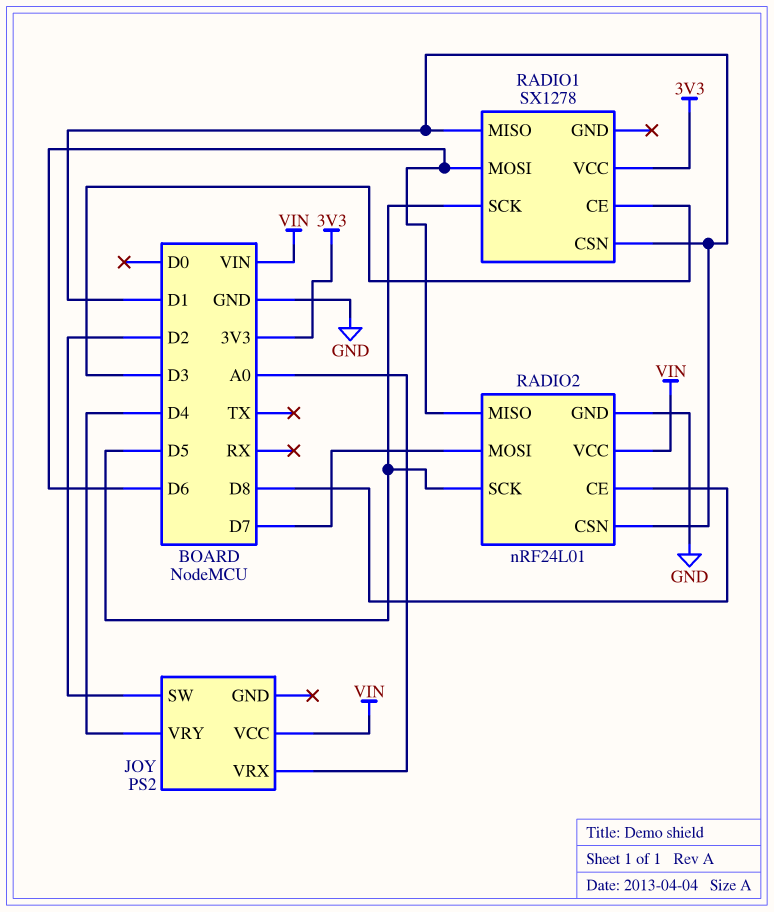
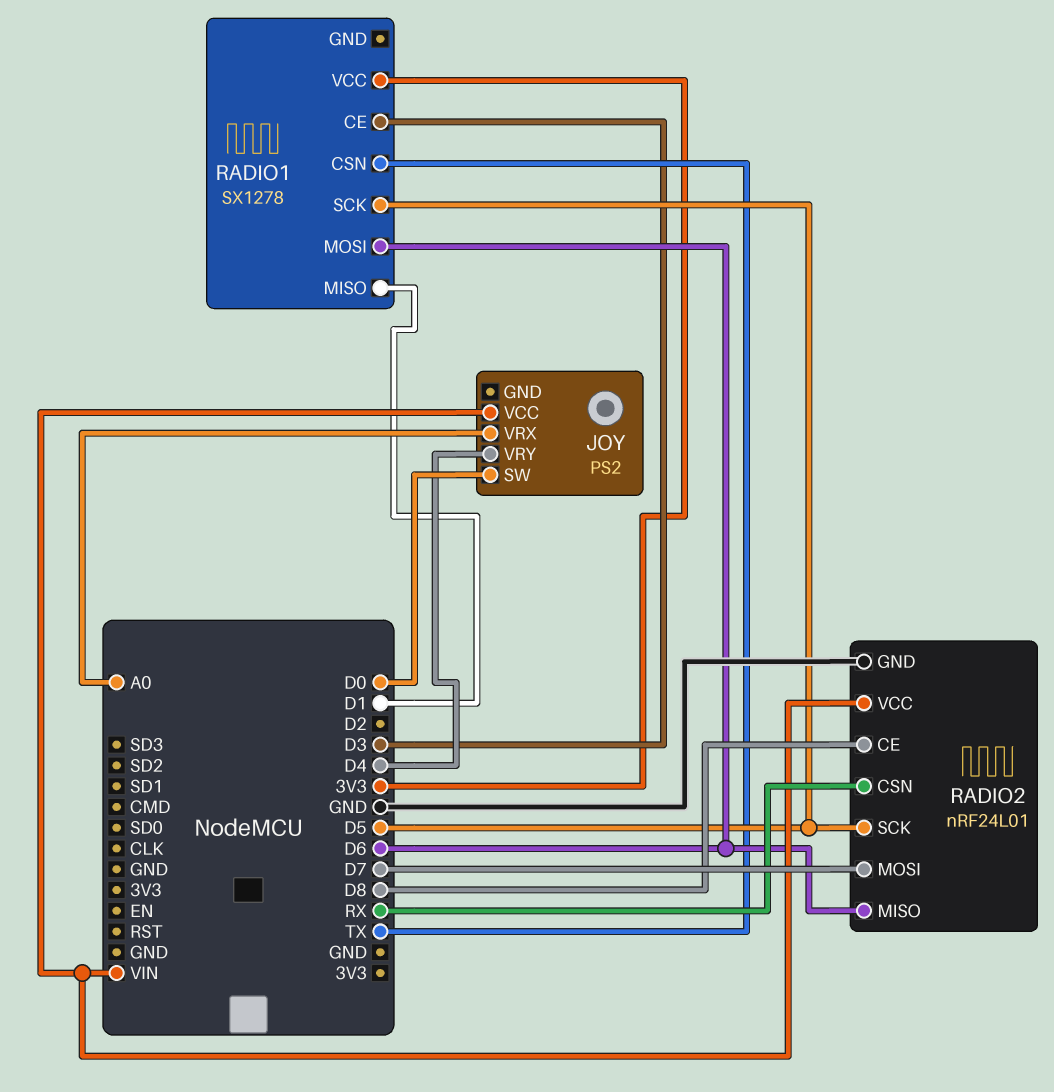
JOY pin SW: D2 -> D0
RADIO1 pin CSN: D1 -> TX
RADIO2 pin CSN: D1 -> RX

